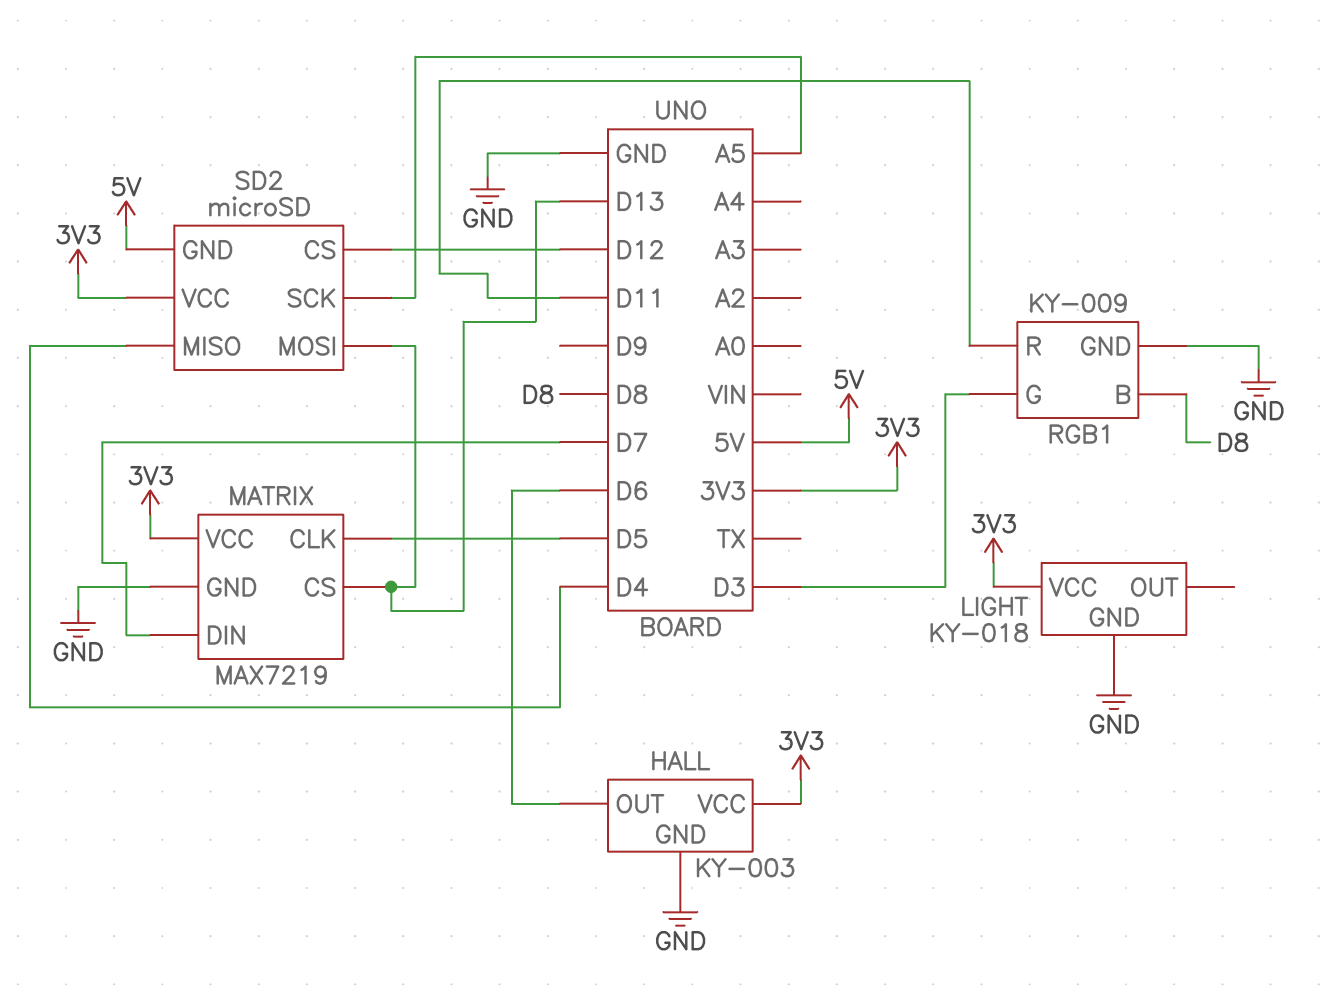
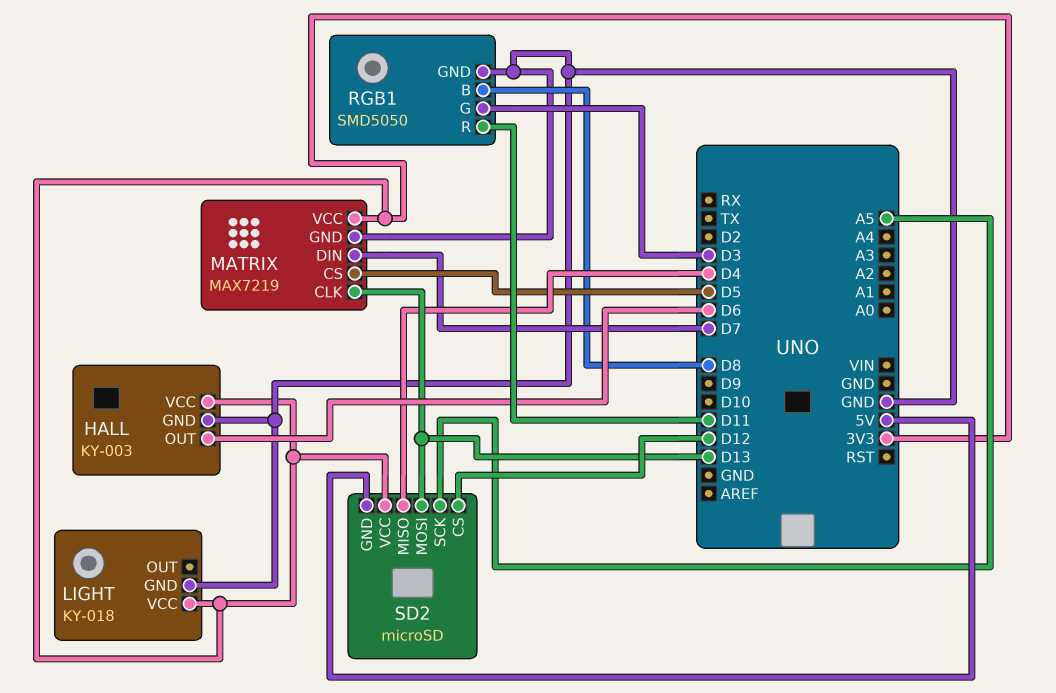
MATRIX pin CLK: D5 -> D13
MATRIX pin CS: D13 -> D5
RGB1: KY-009 -> SMD5050

